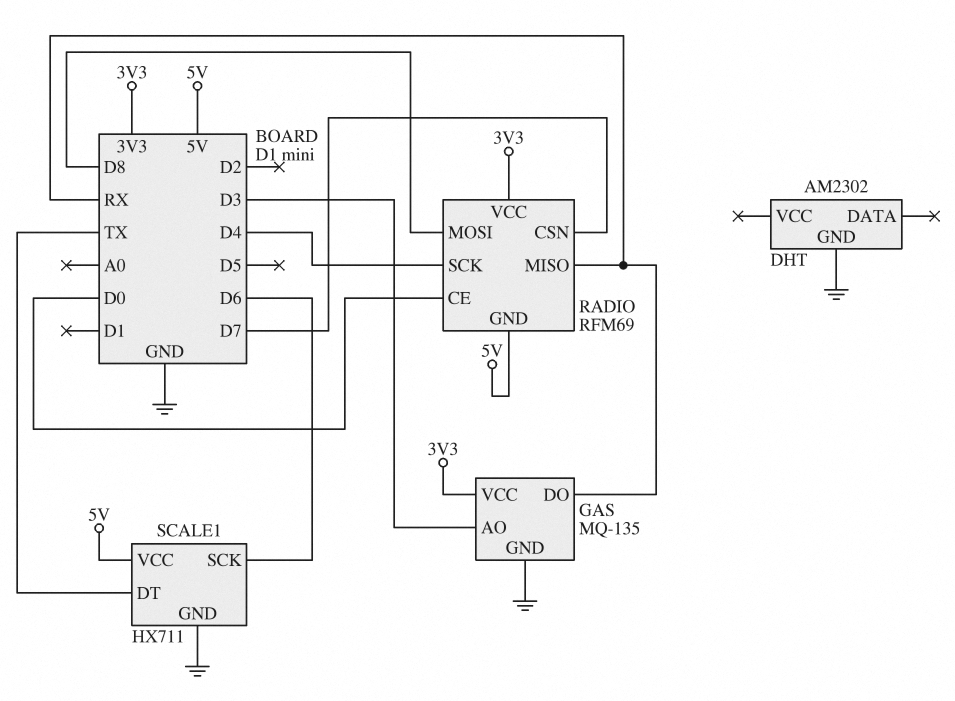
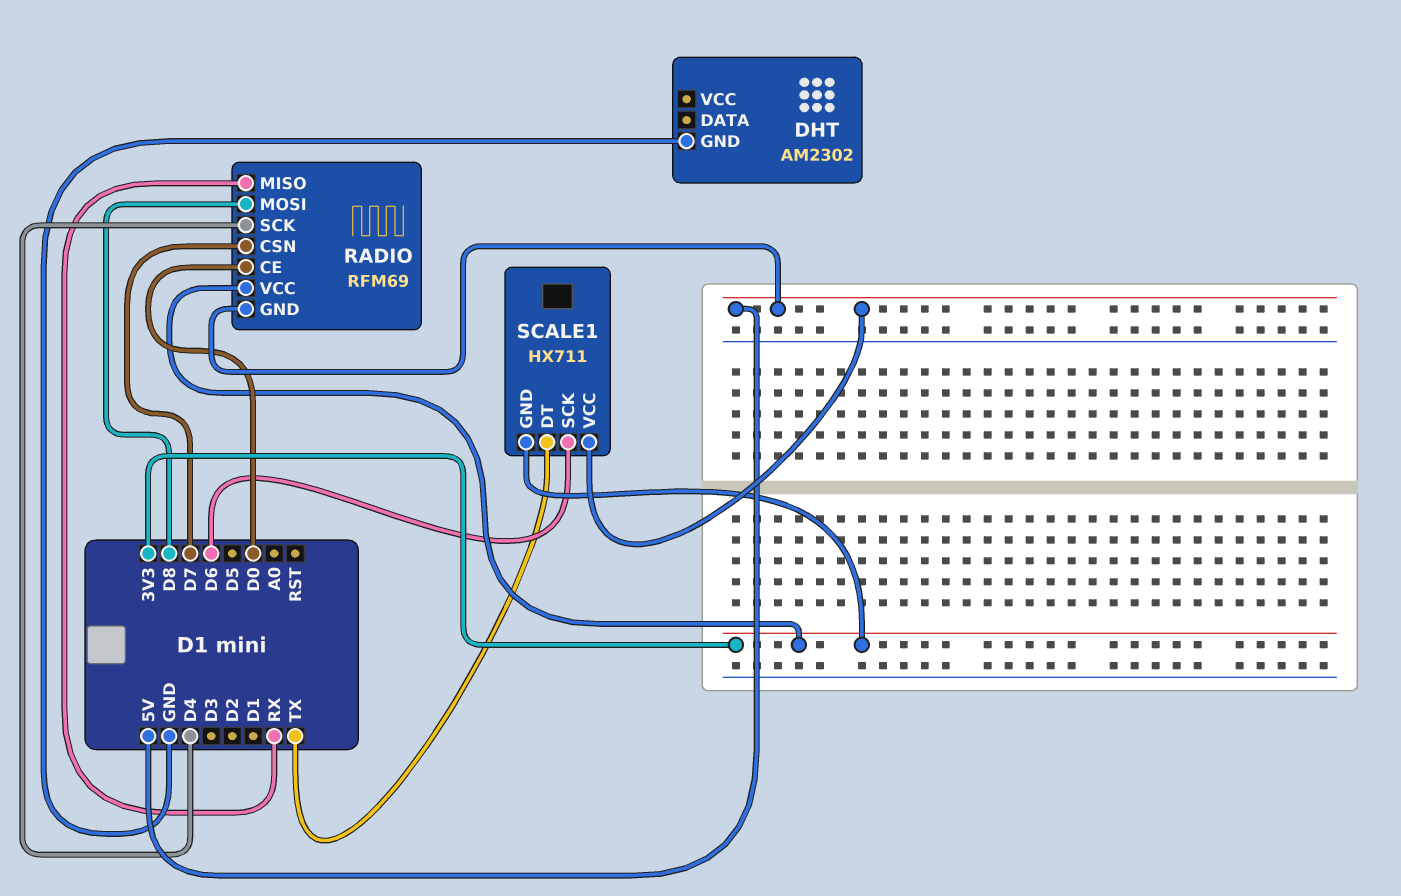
GAS: MQ-135 -> none
GAS pin AO: D3 -> none
GAS pin DO: RX -> none
GAS pin GND: GND -> none
GAS pin VCC: 3V3 -> none
SCALE1 pin GND: GND -> 3V3

